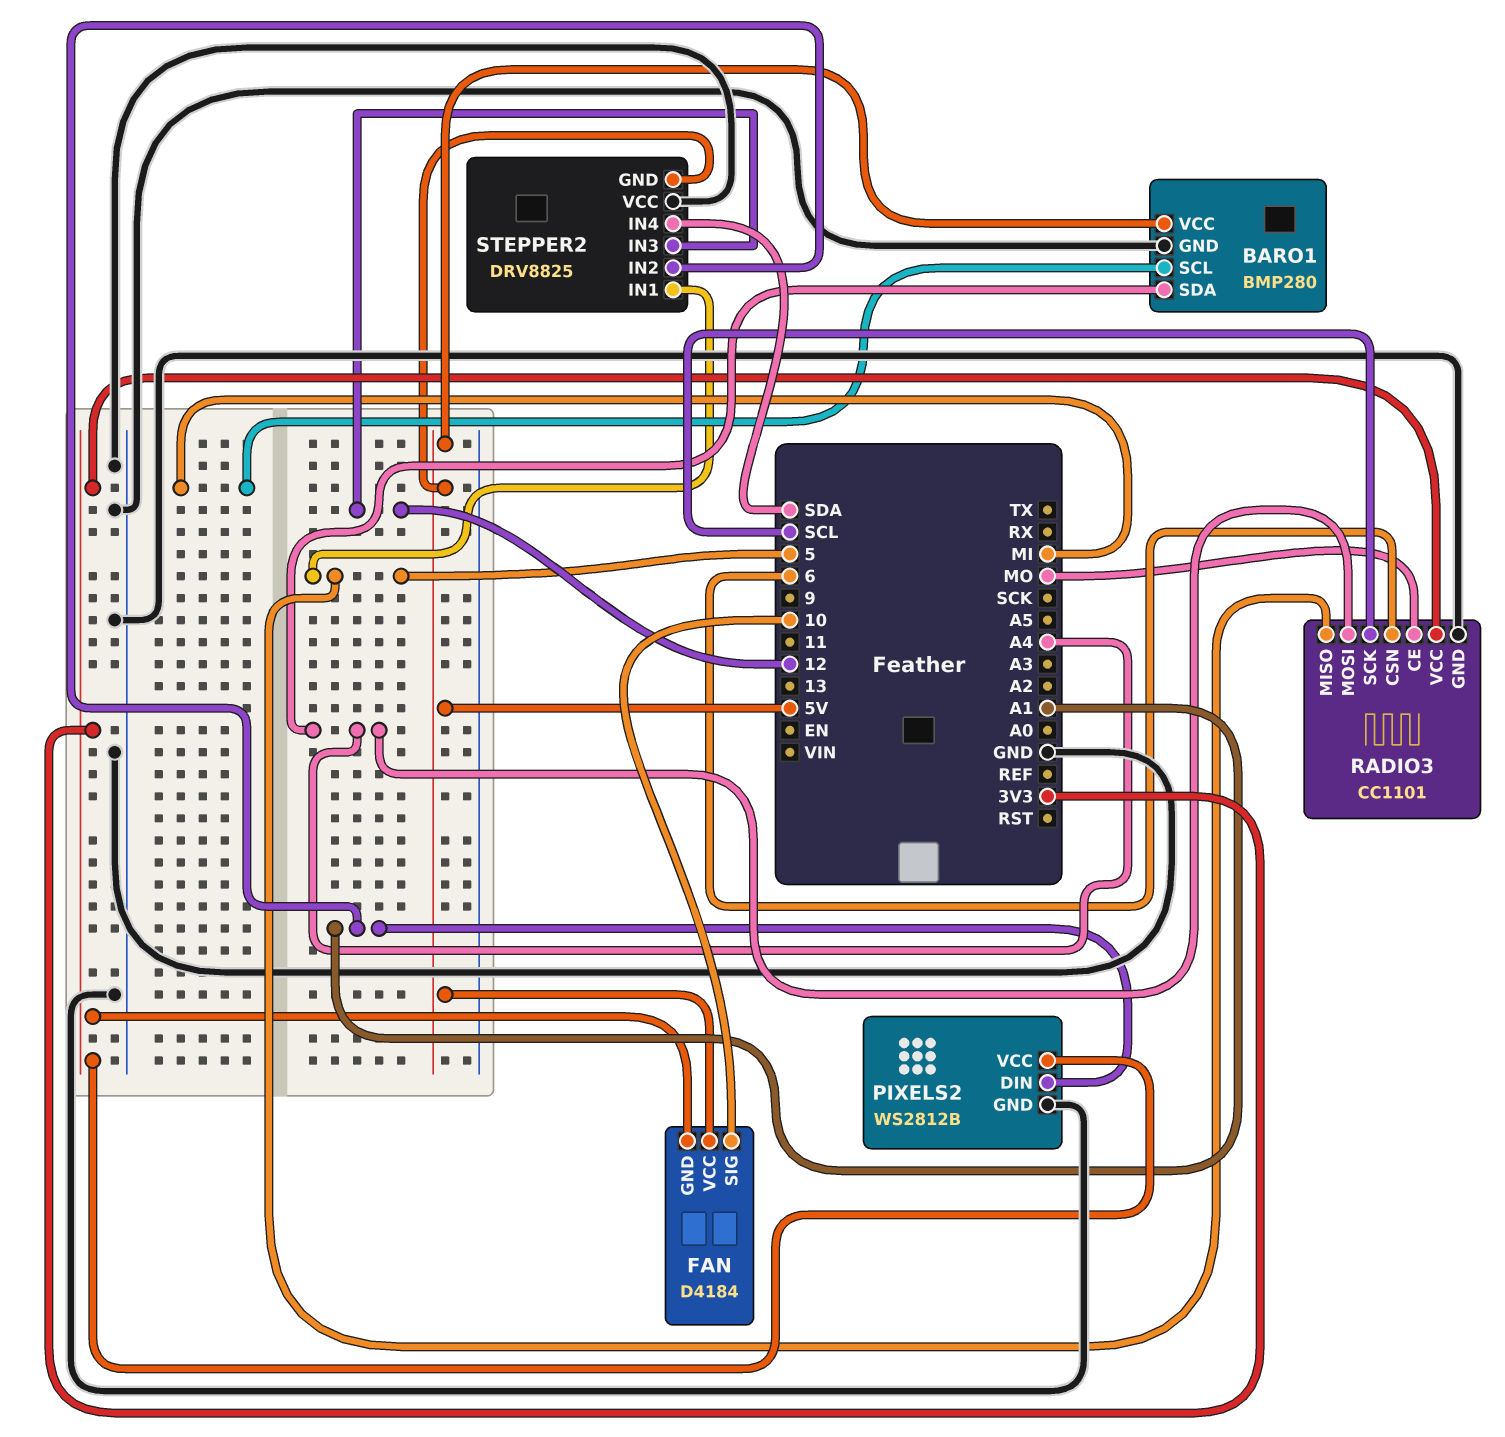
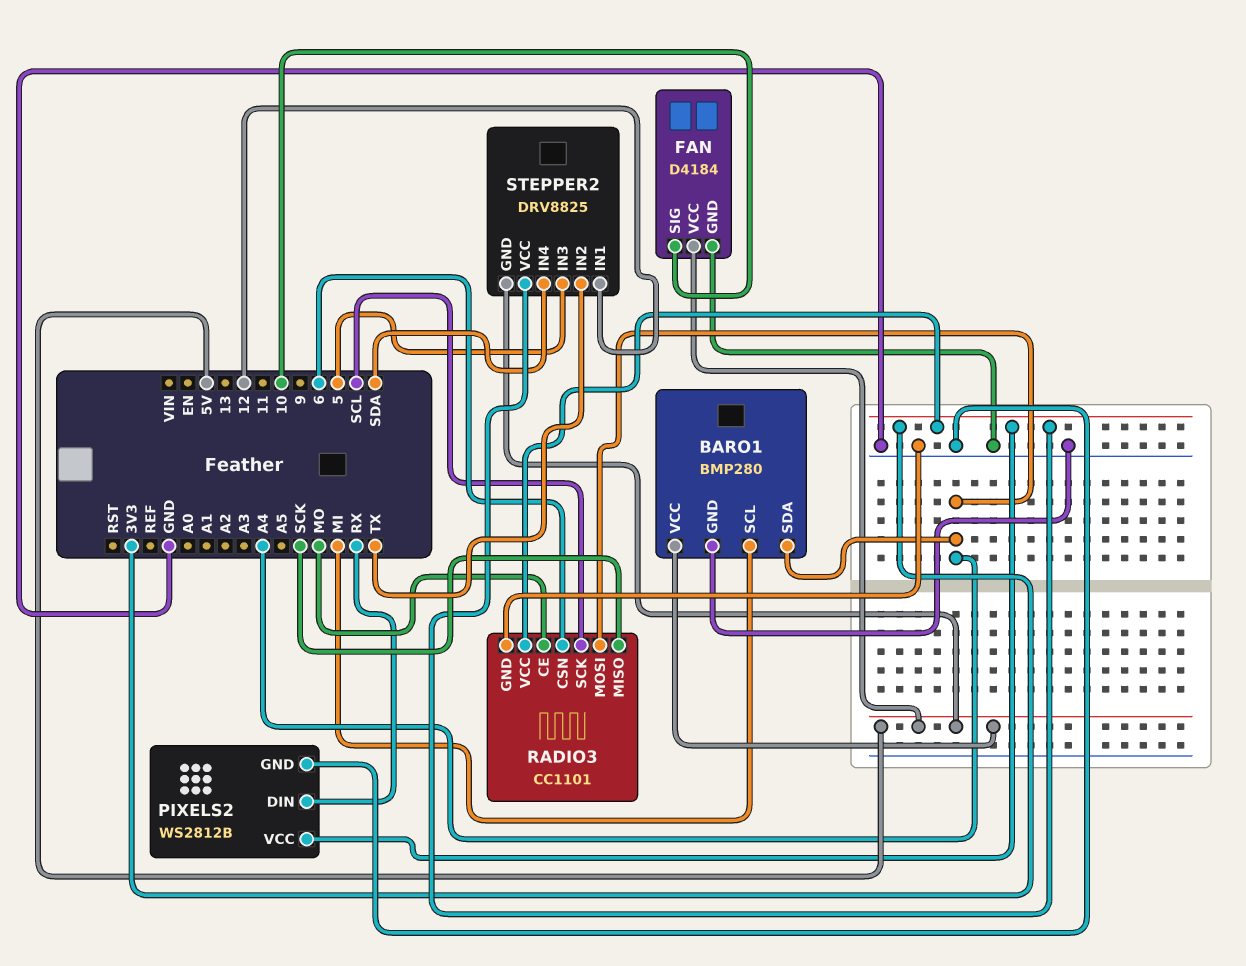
FAN pin GND: 3V3 -> GND
PIXELS2 pin DIN: A1 -> RX
RADIO3 pin MISO: 5 -> SCK
STEPPER2 pin IN1: 5 -> 12
STEPPER2 pin IN2: A1 -> TX
STEPPER2 pin IN3: 12 -> 5
STEPPER2 pin VCC: GND -> 3V3

